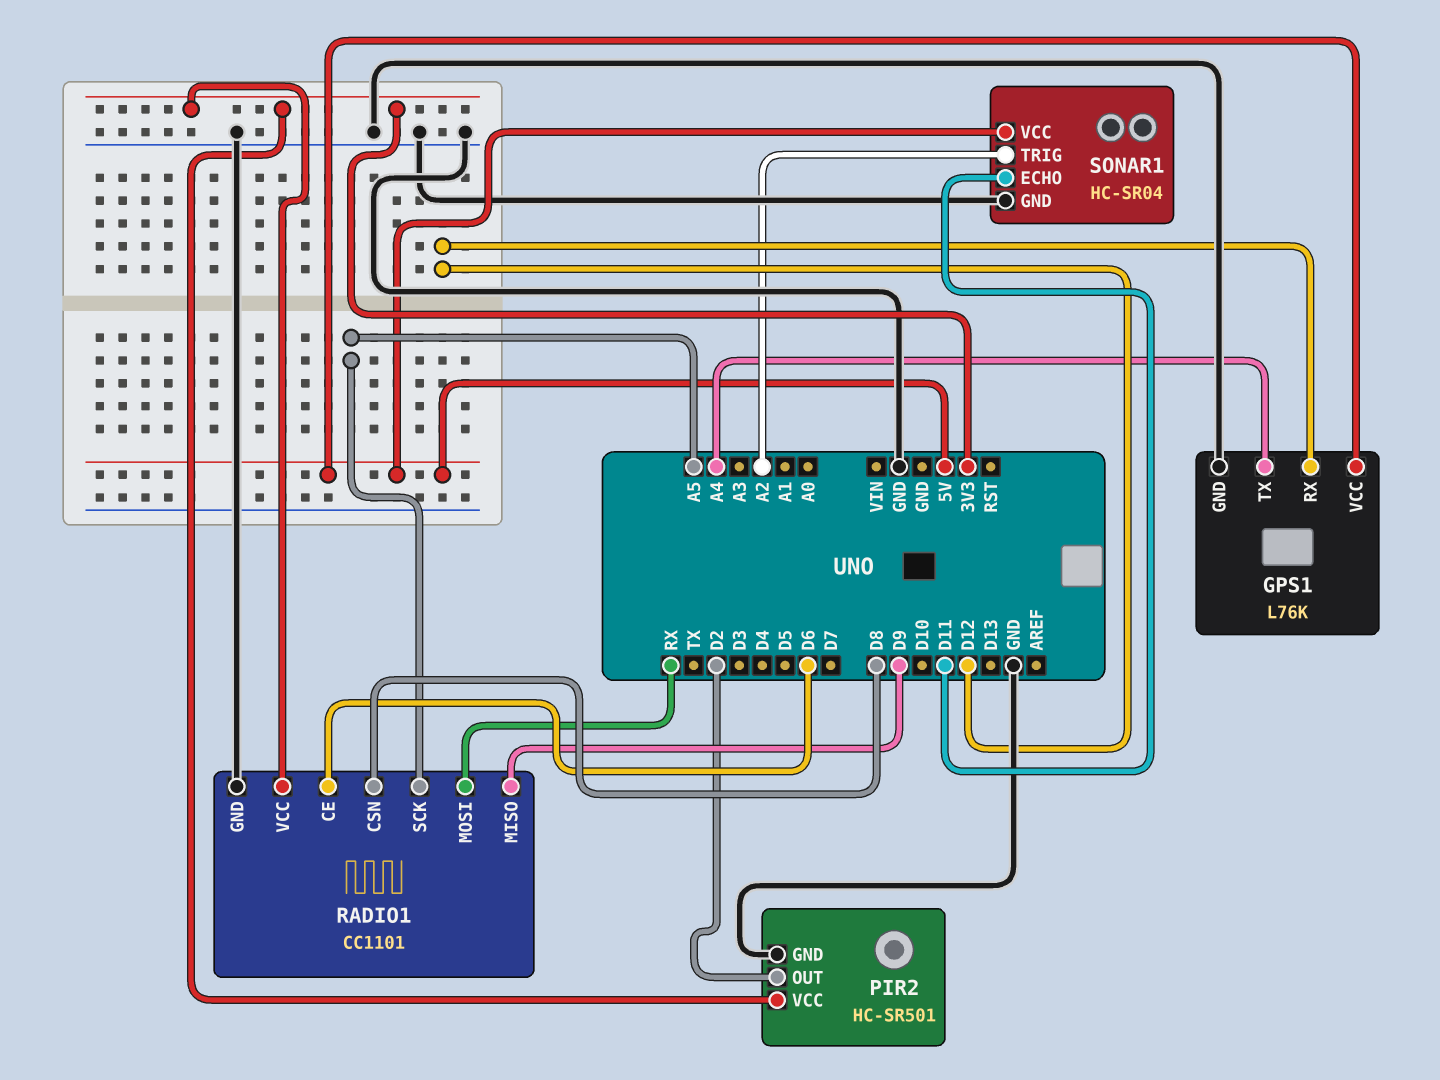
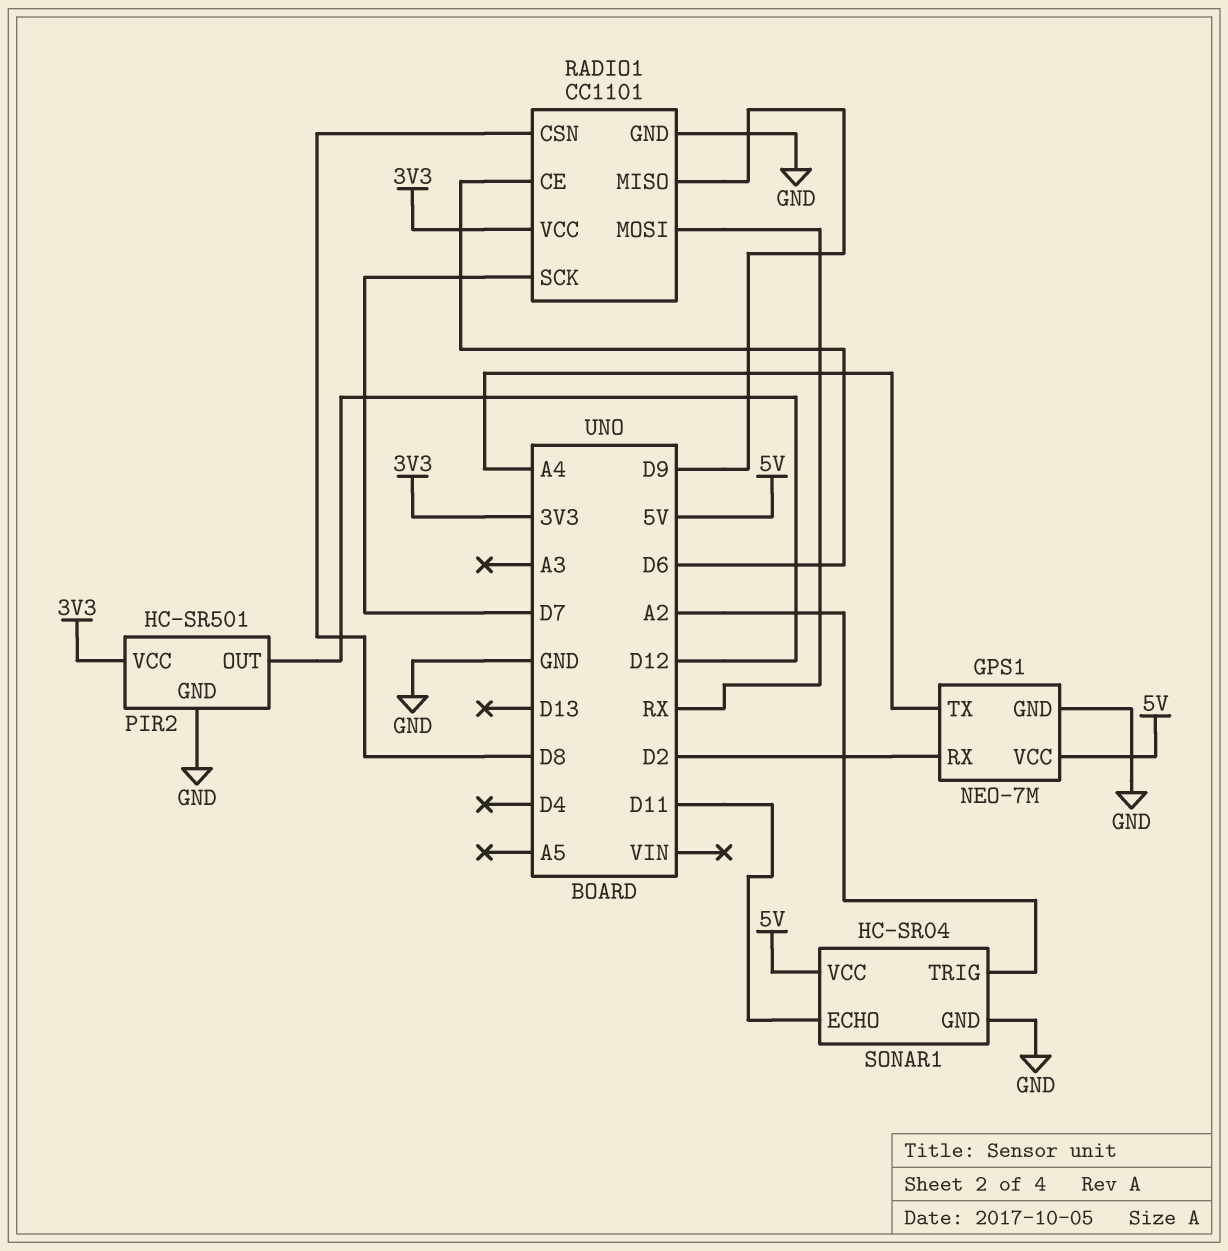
GPS1: L76K -> NEO-7M
GPS1 pin RX: D12 -> D2
PIR2 pin OUT: D2 -> D12
RADIO1 pin SCK: A5 -> D7

